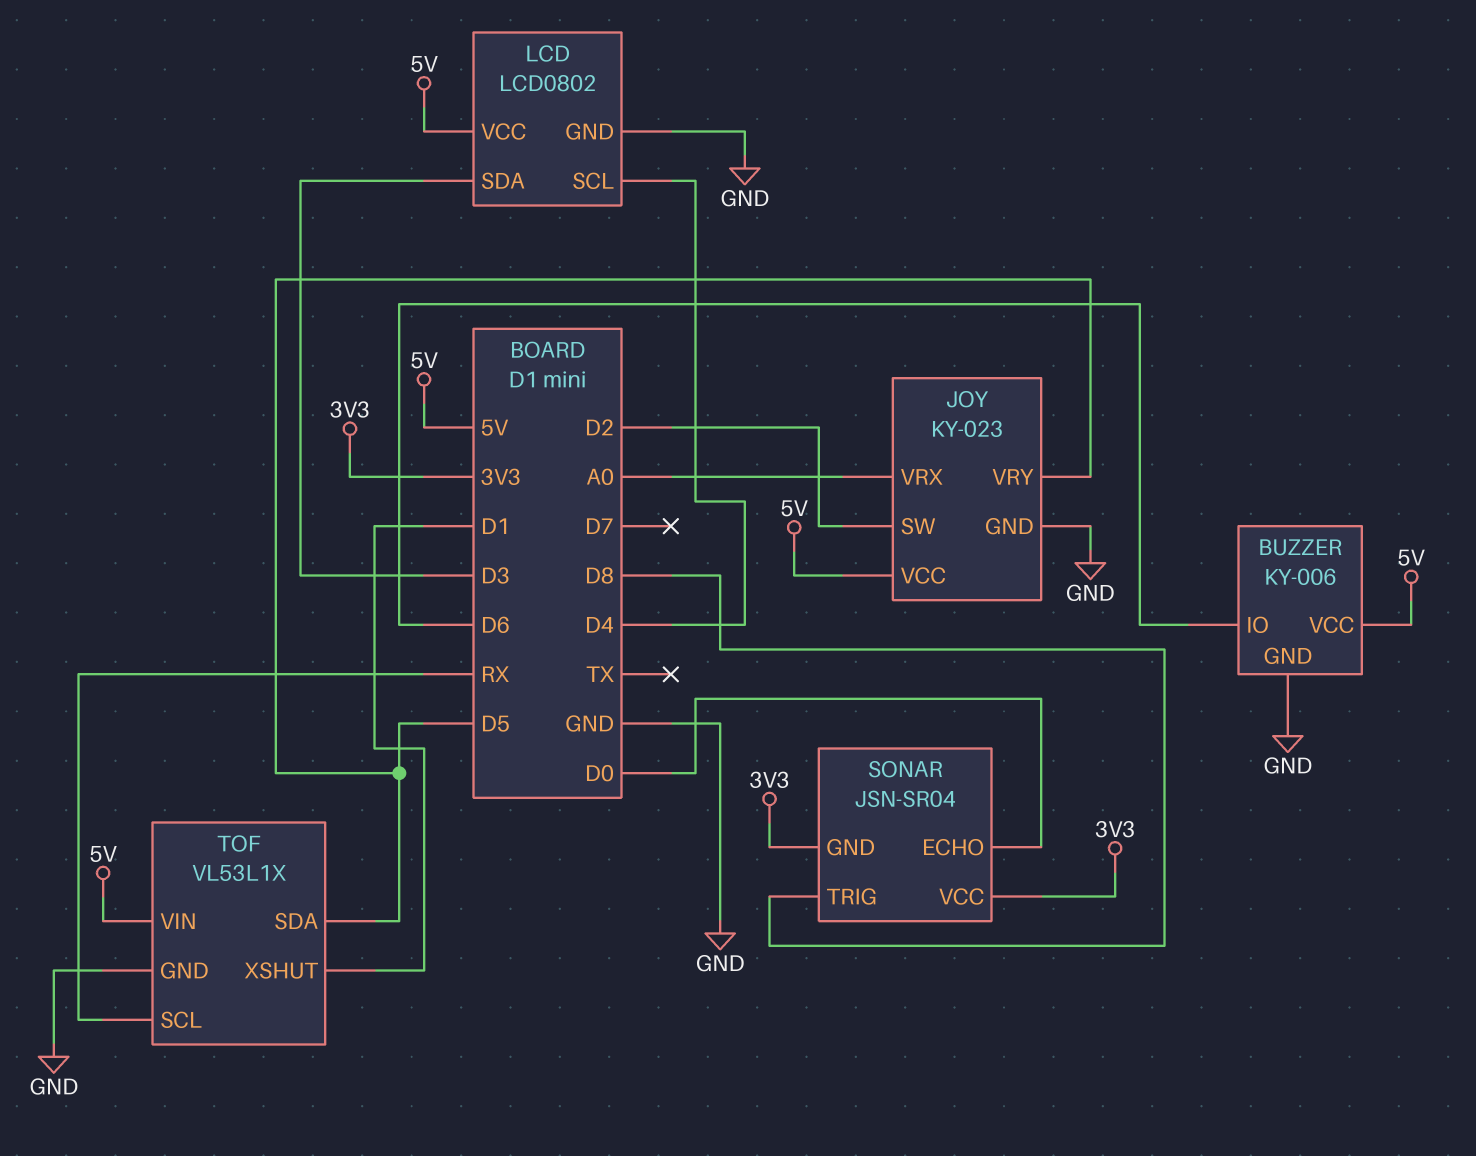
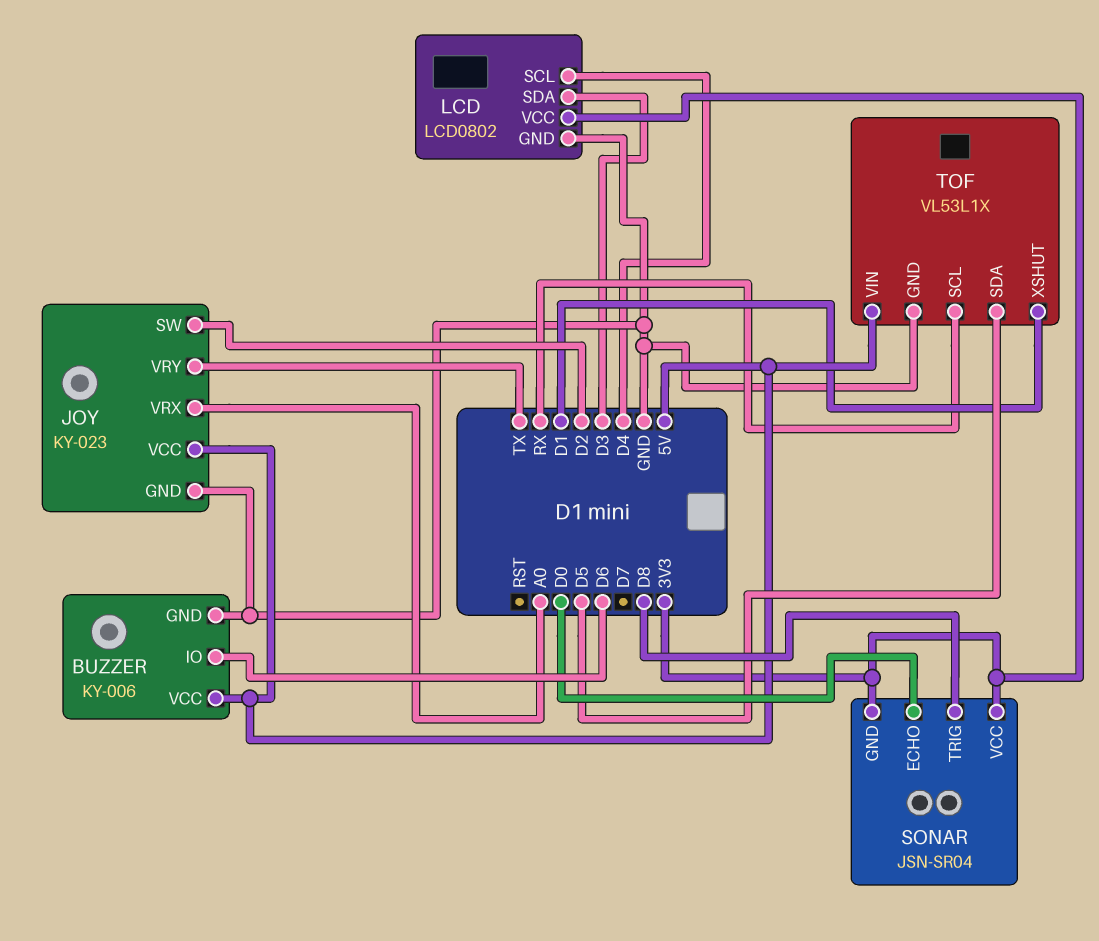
JOY pin VRY: D5 -> TX
LCD pin VCC: 5V -> 3V3

